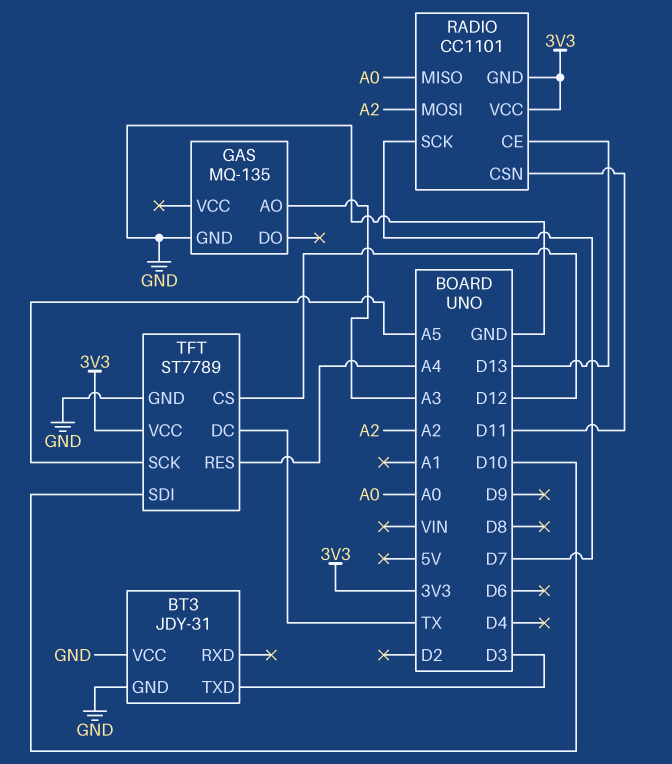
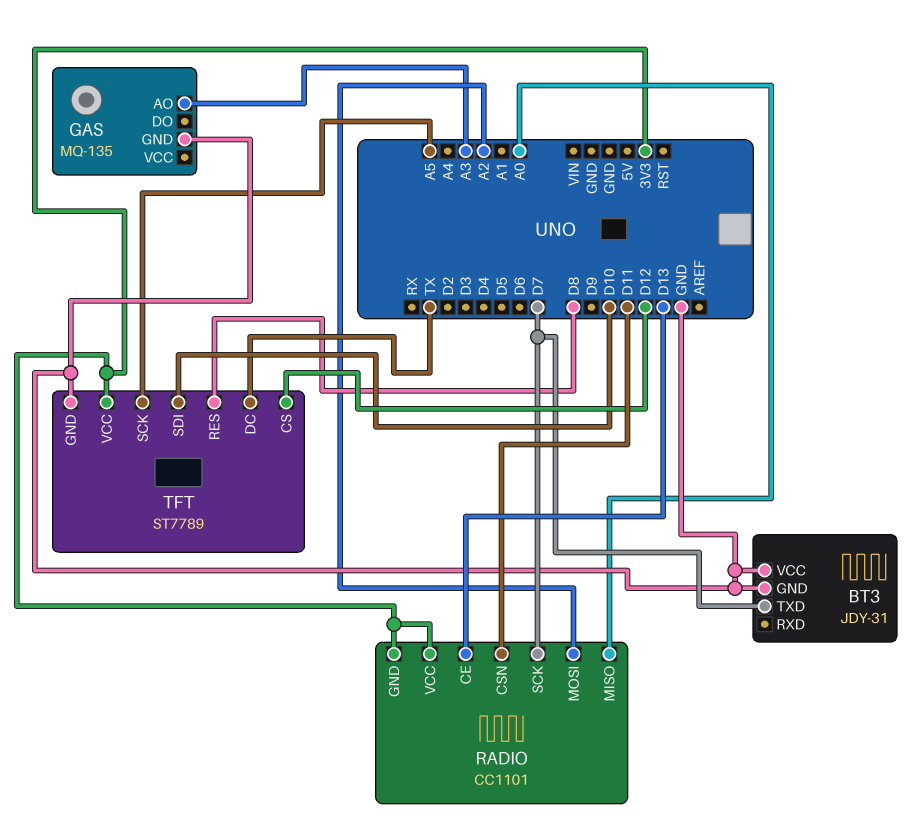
BT3 pin TXD: D3 -> D7
TFT pin RES: A4 -> D8

